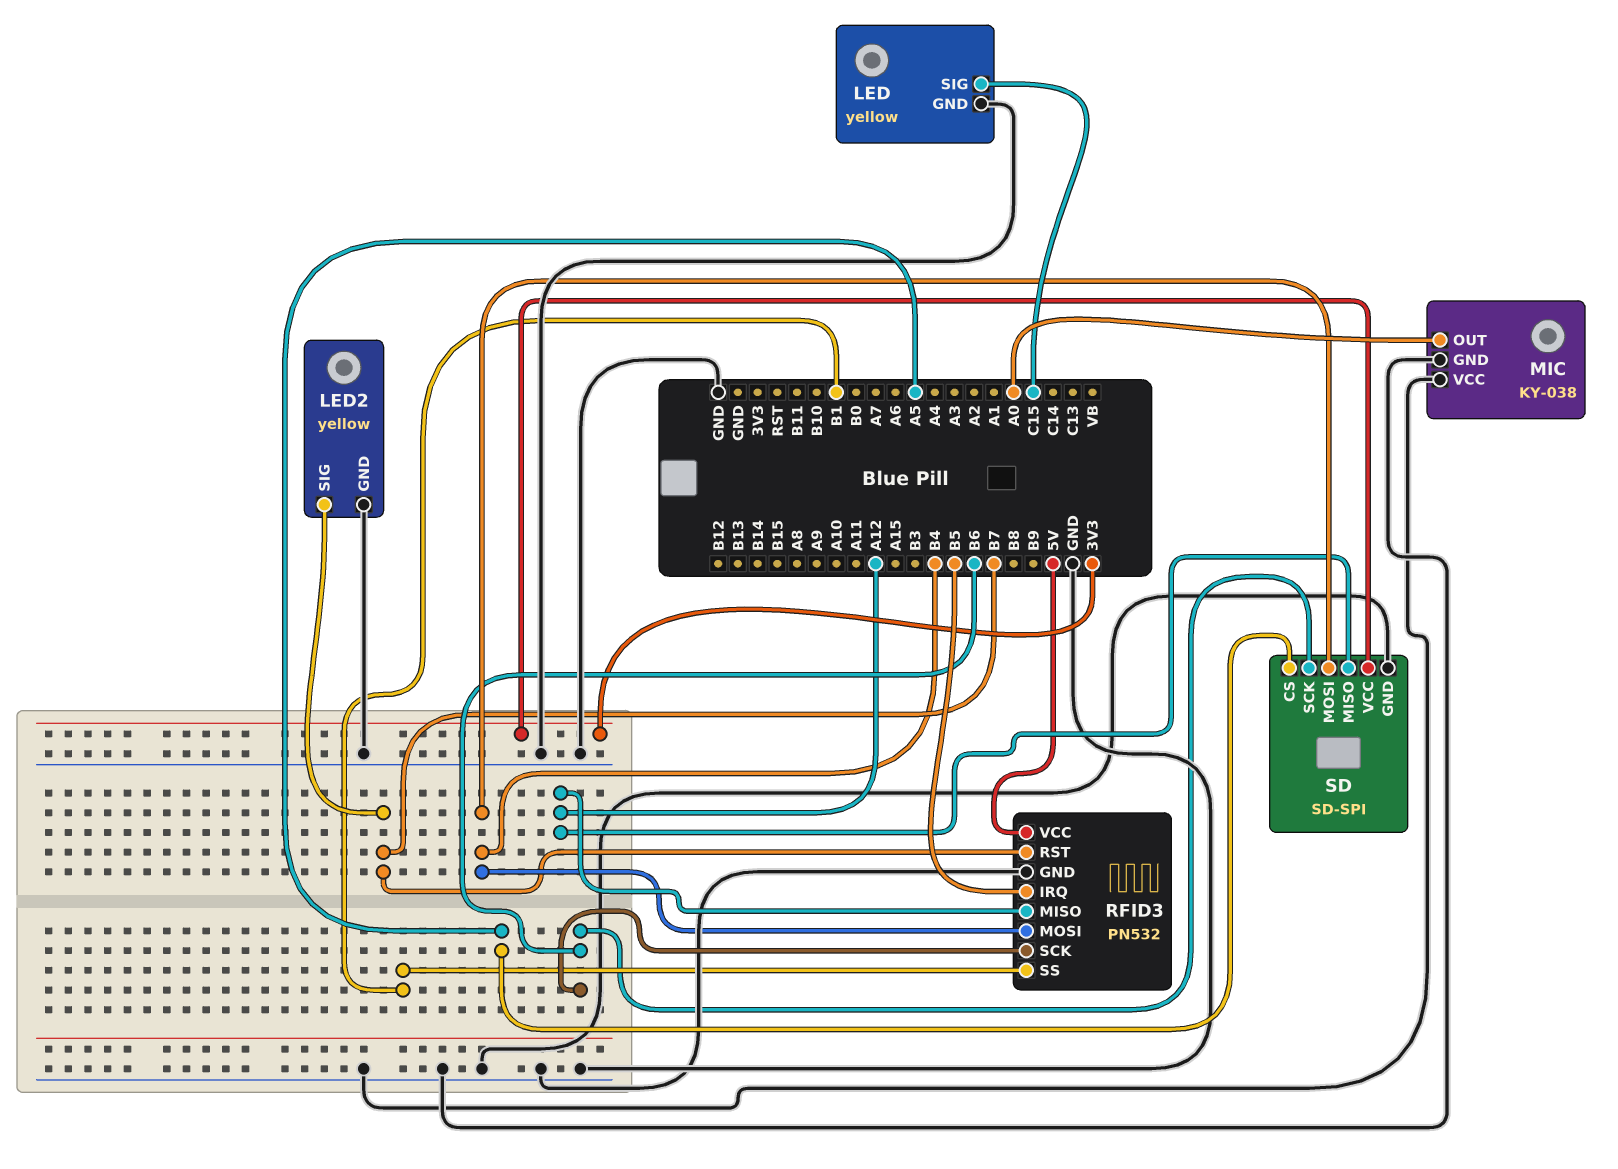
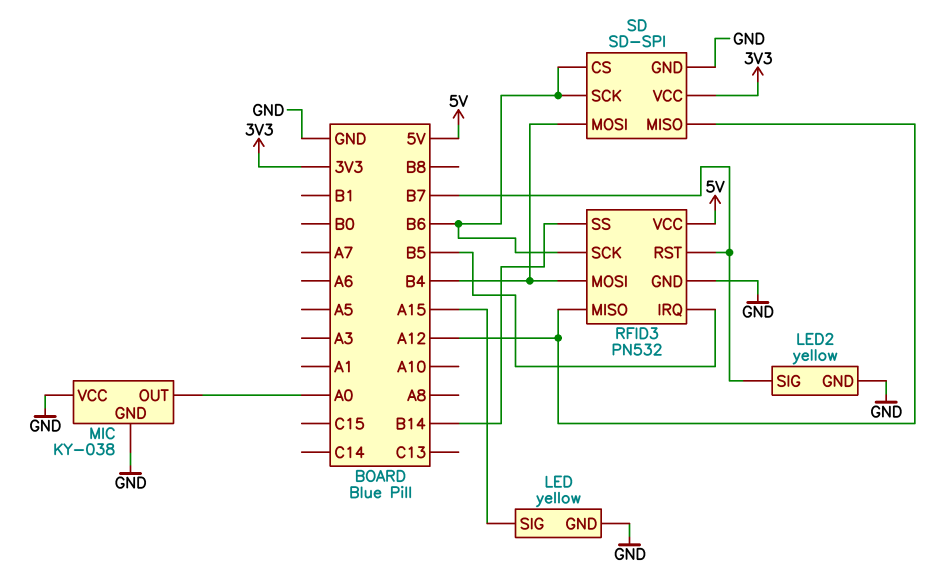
LED pin SIG: C15 -> A15
RFID3 pin SS: B1 -> B14
SD pin CS: A5 -> B6

